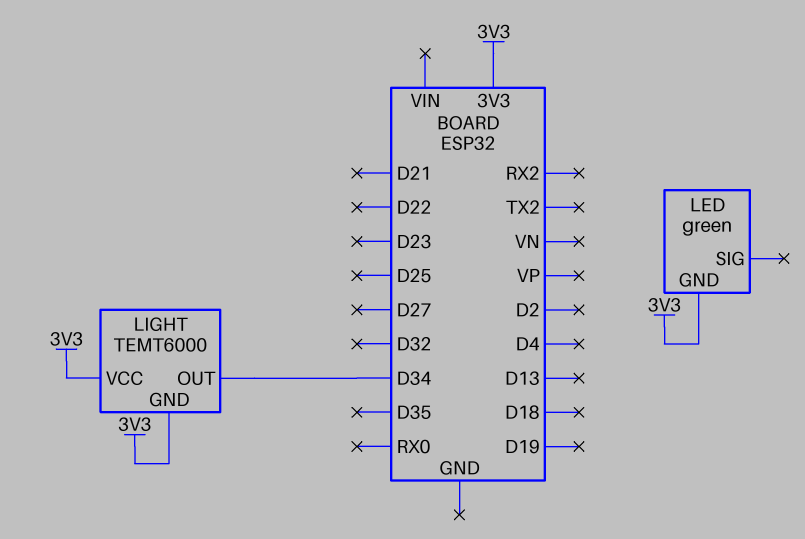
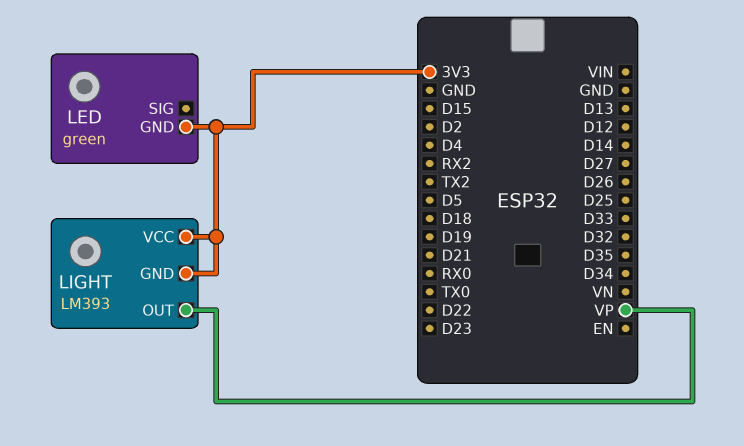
LIGHT: TEMT6000 -> LM393
LIGHT pin OUT: D34 -> VP

